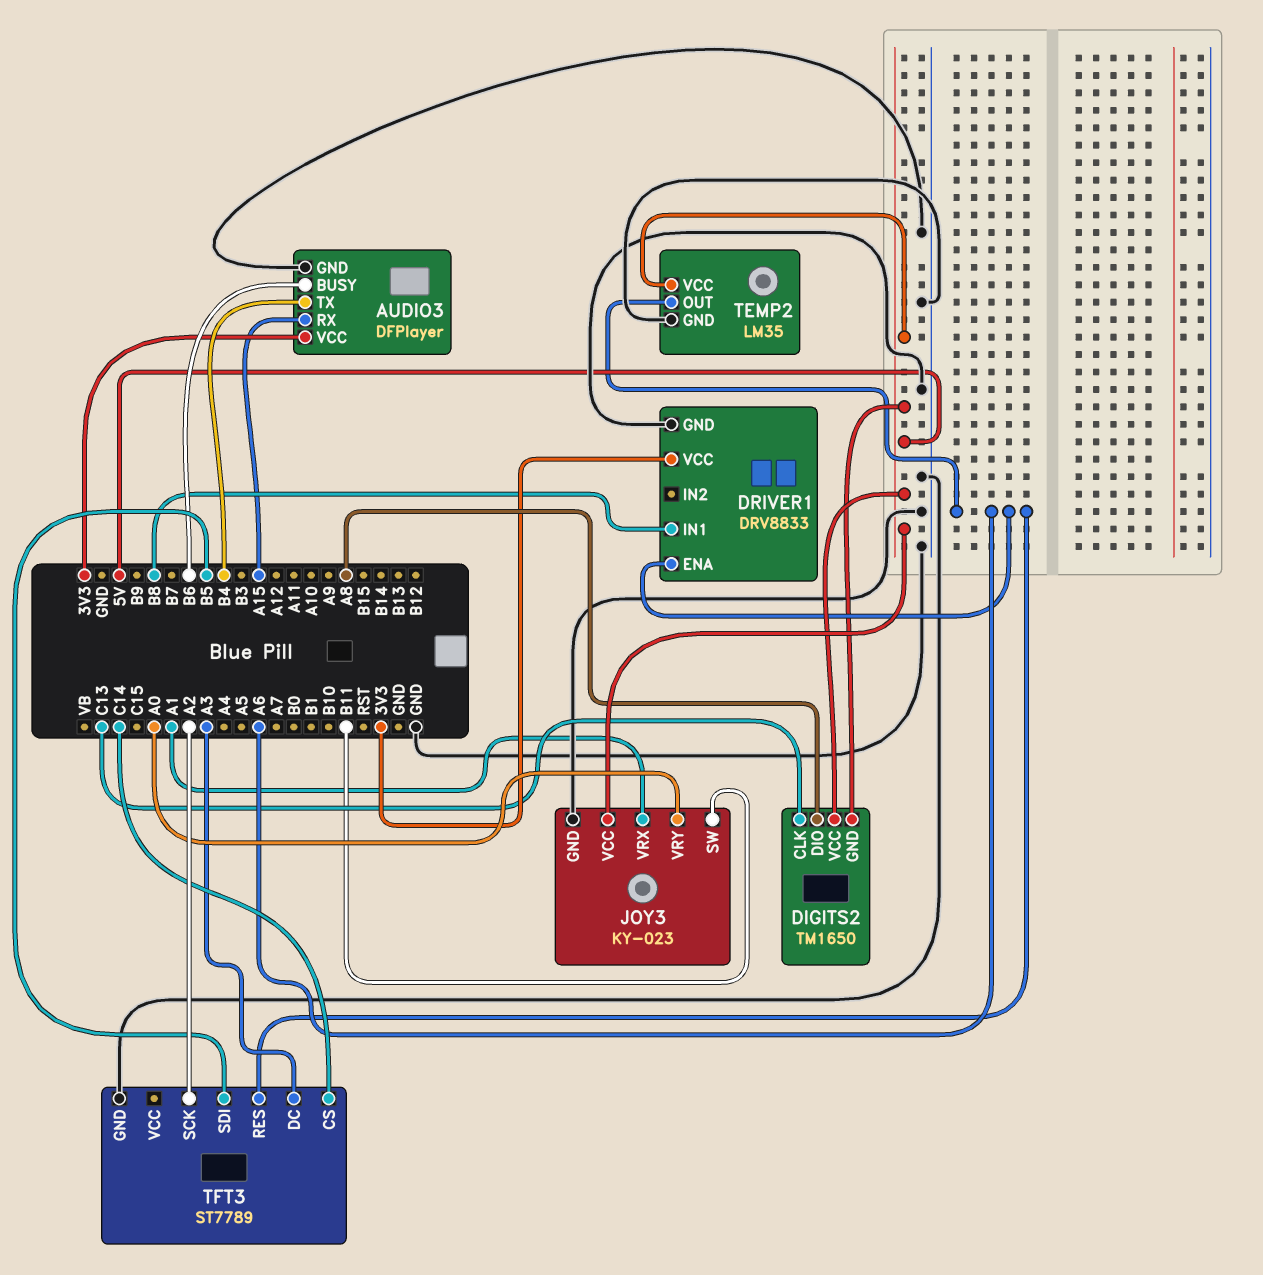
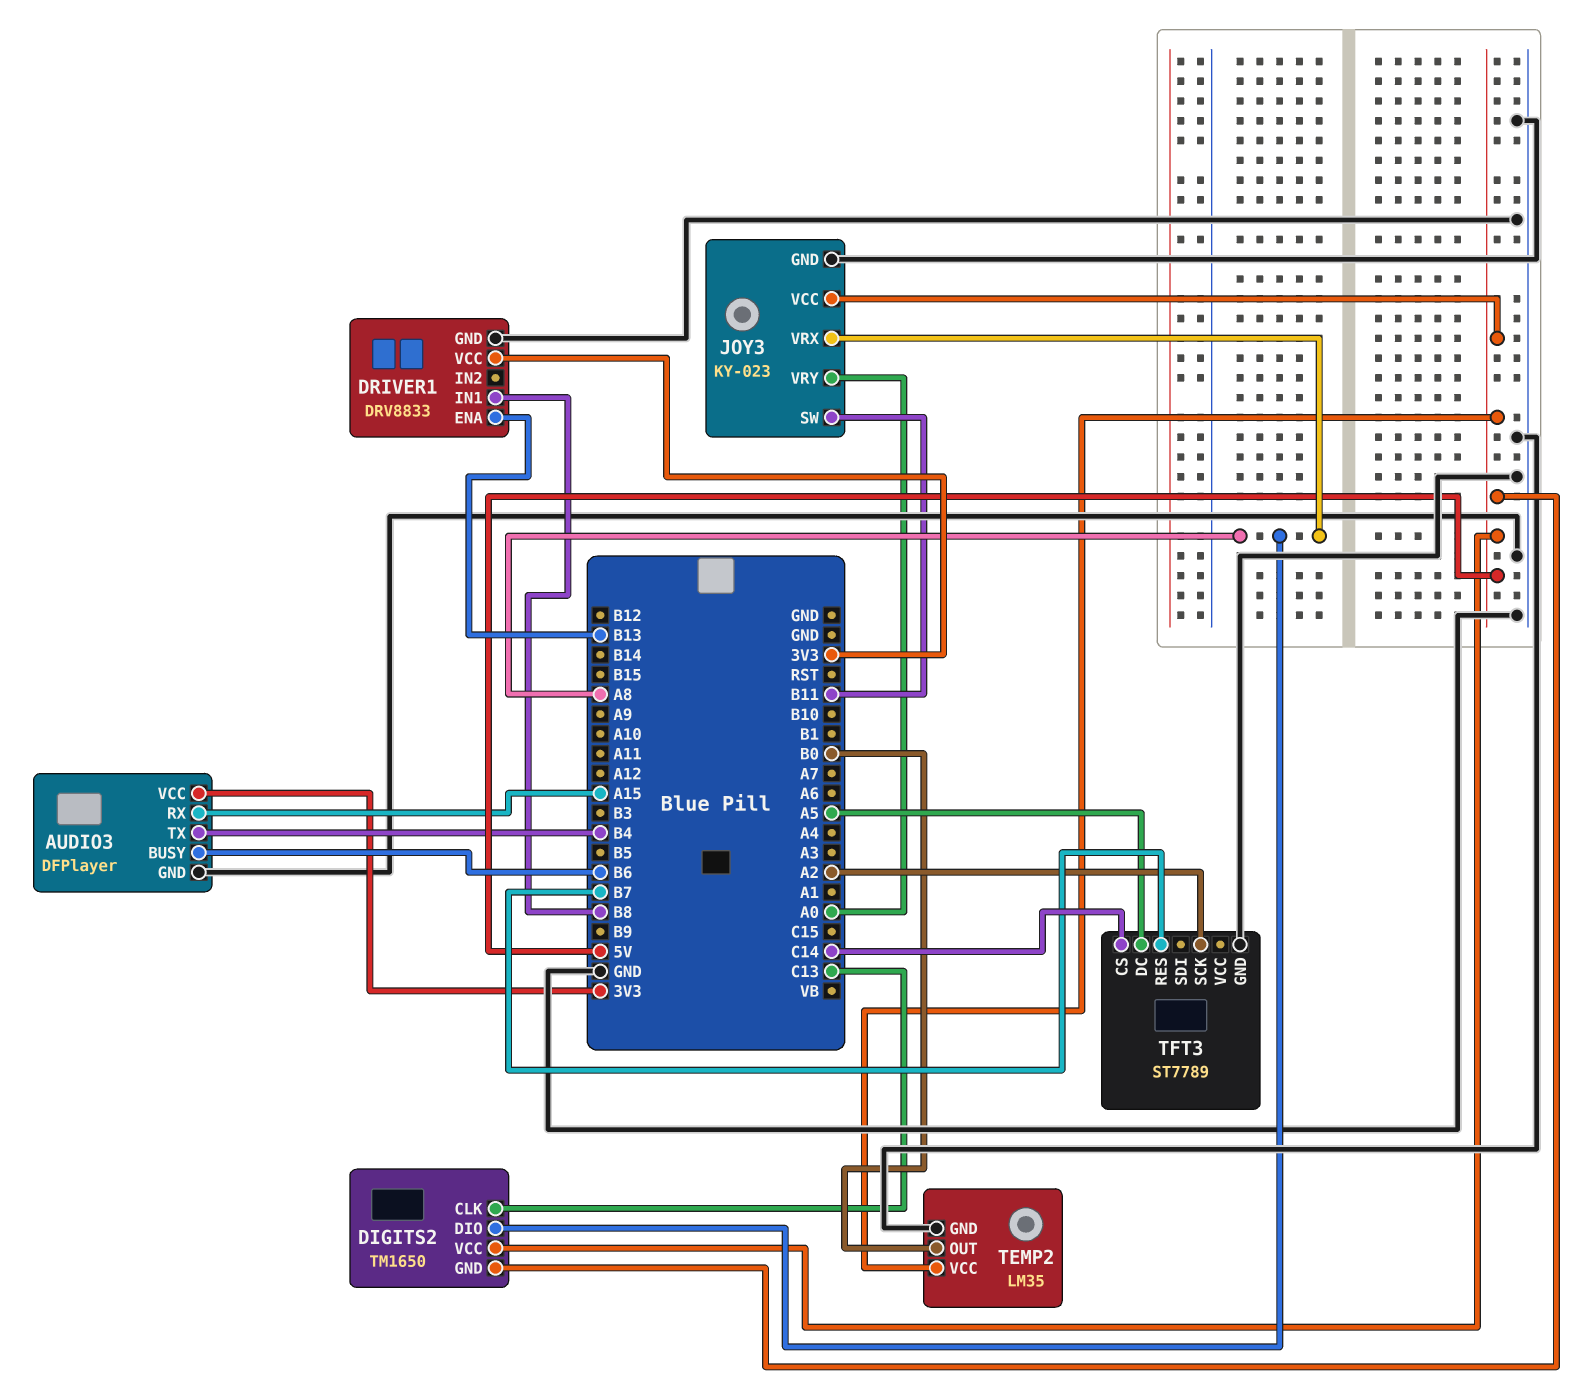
DRIVER1 pin ENA: A6 -> B13
JOY3 pin VRX: A1 -> A8
TEMP2 pin OUT: A6 -> B0
TFT3 pin DC: A3 -> A5
TFT3 pin RES: A6 -> B7
TFT3 pin SDI: B5 -> none

